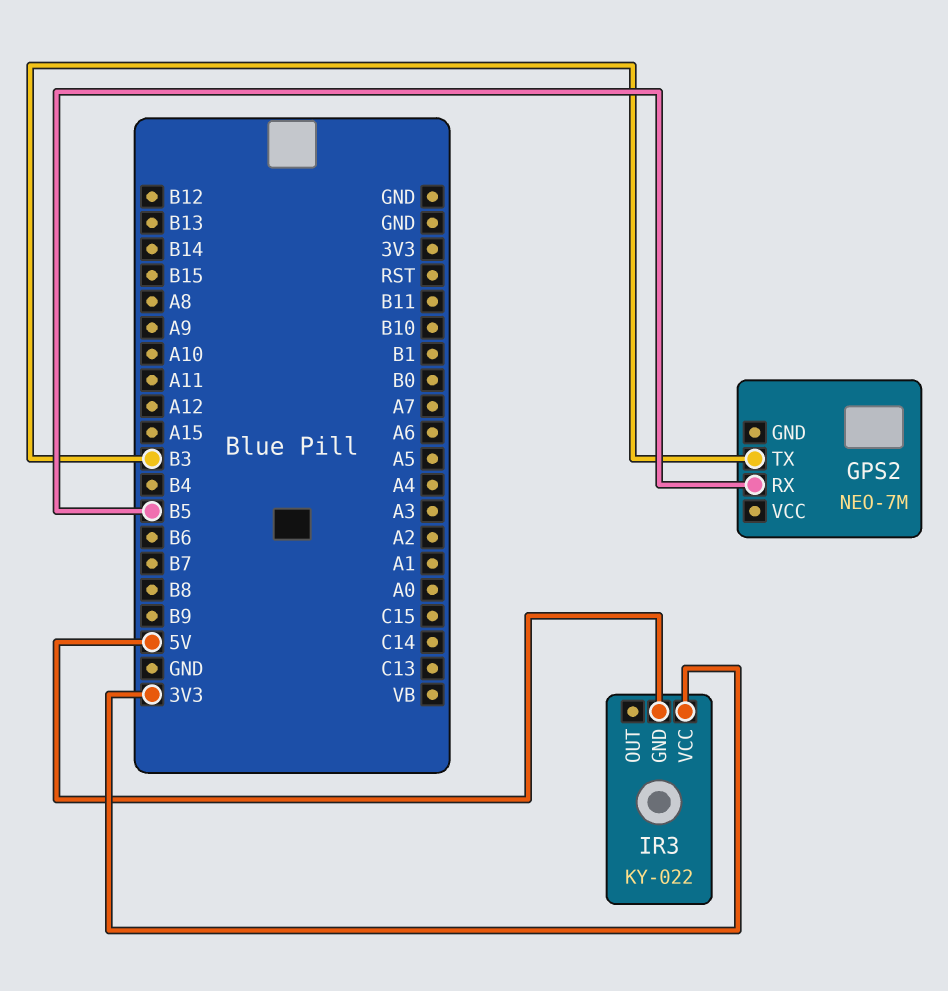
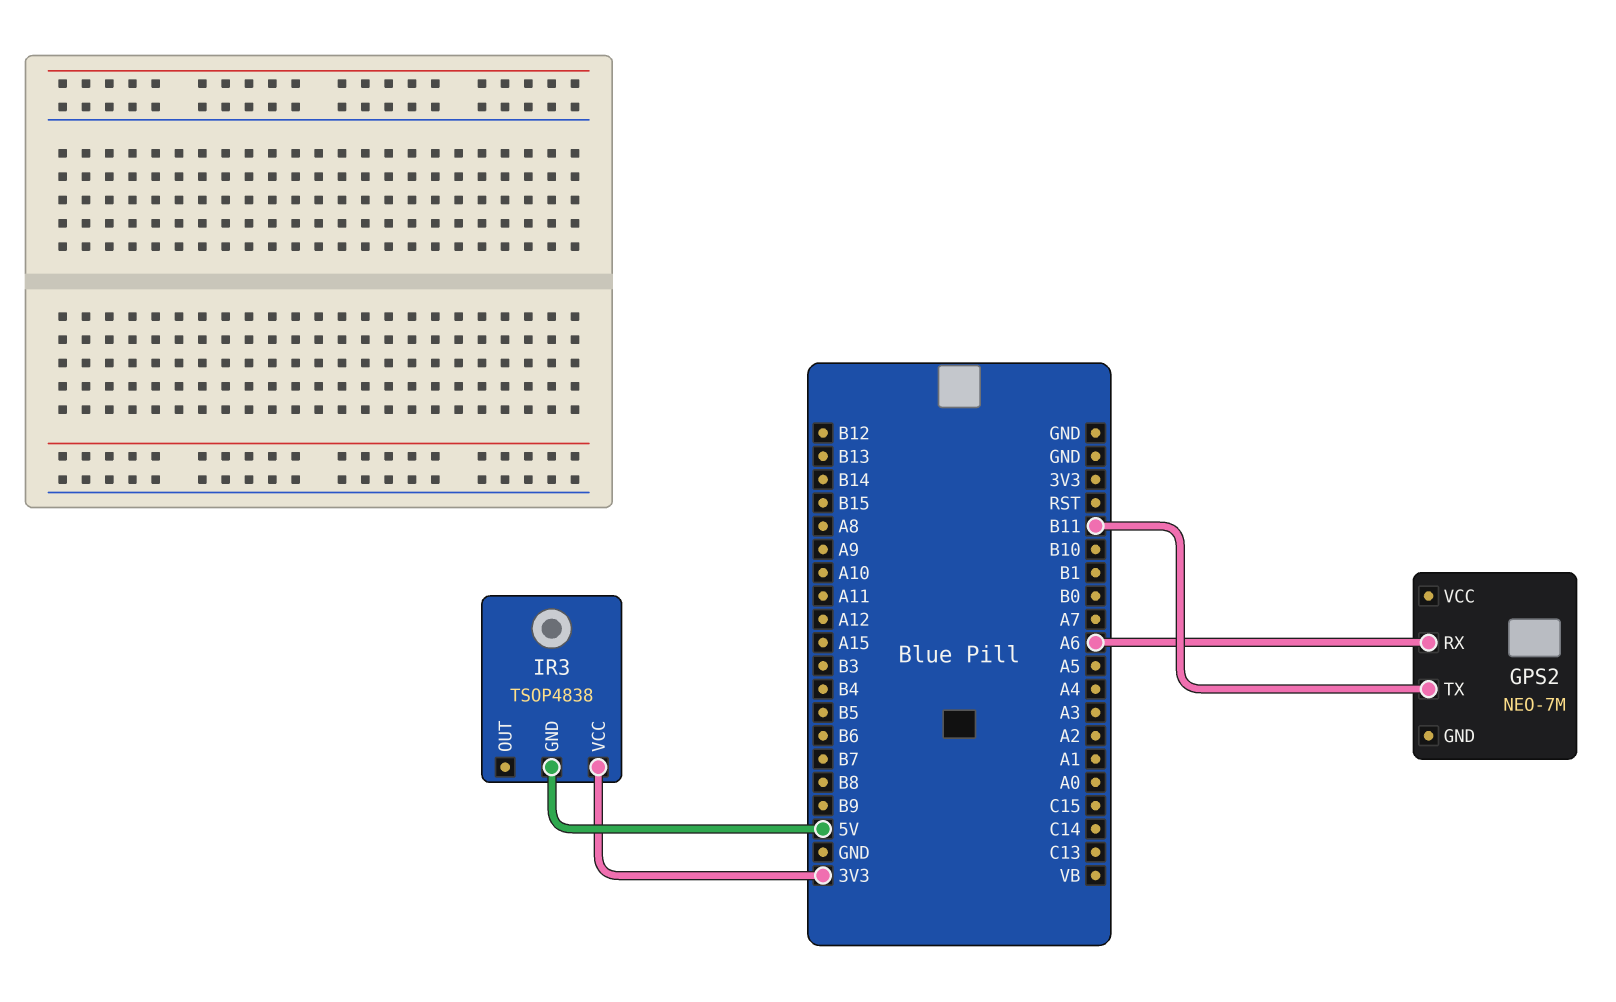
GPS2 pin RX: B5 -> A6
GPS2 pin TX: B3 -> B11
IR3: KY-022 -> TSOP4838

